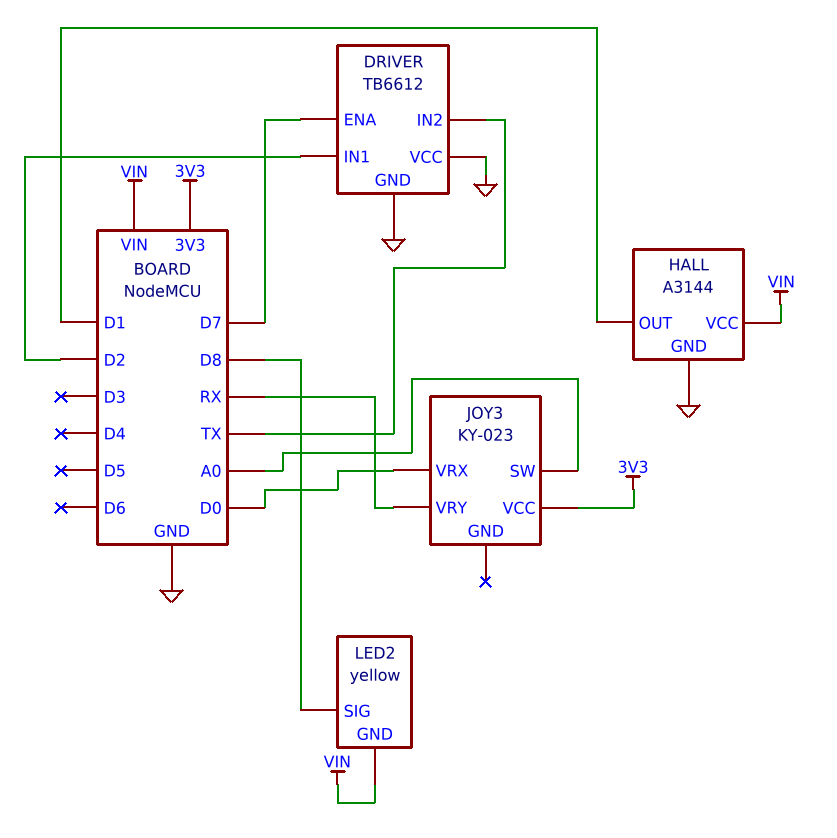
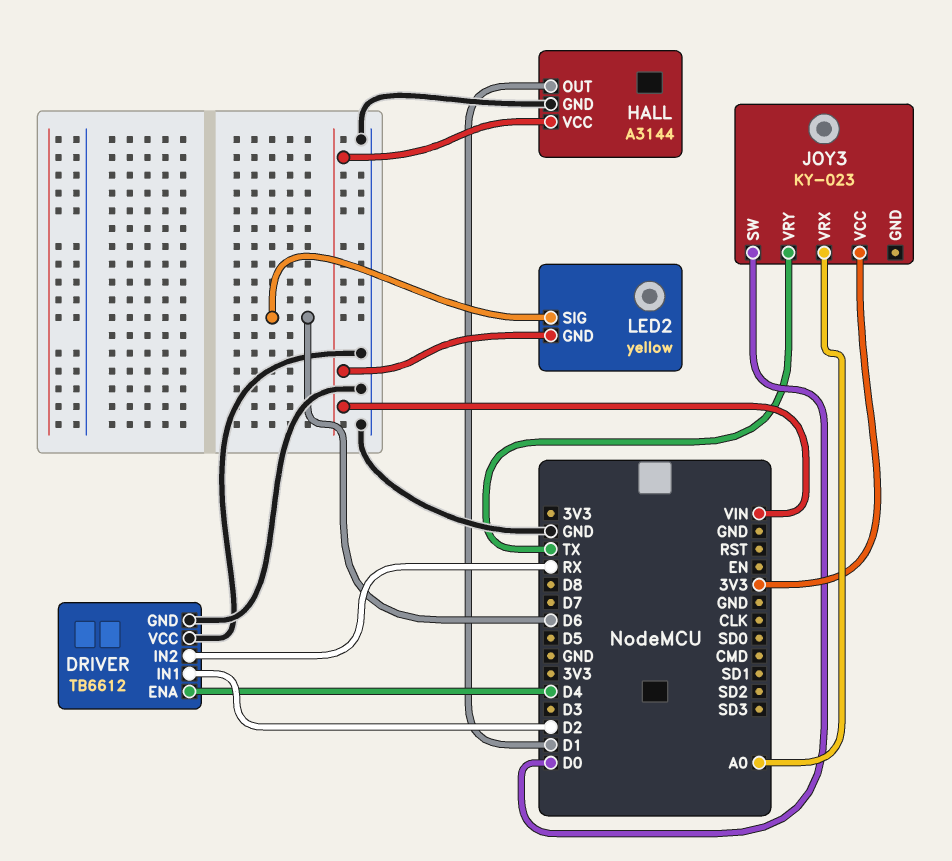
DRIVER pin ENA: D7 -> D4
DRIVER pin IN2: TX -> RX
JOY3 pin SW: A0 -> D0
JOY3 pin VRX: D0 -> A0
JOY3 pin VRY: RX -> TX
LED2 pin SIG: D8 -> D6

